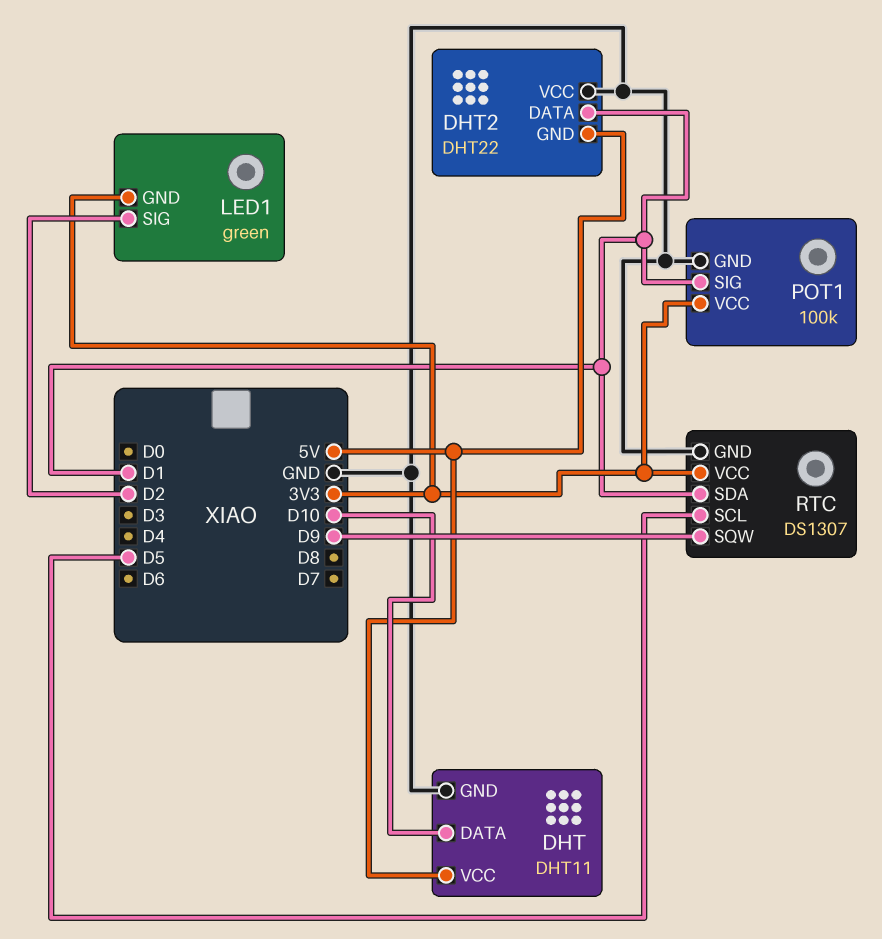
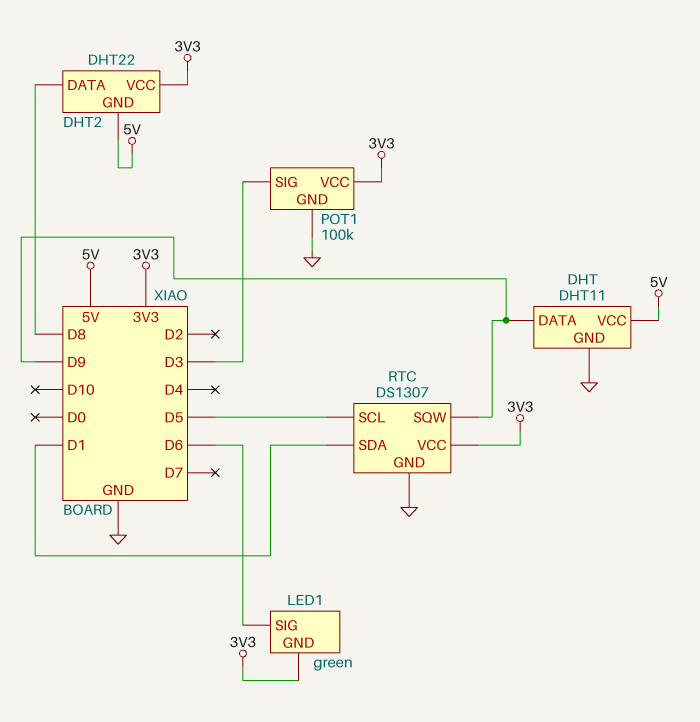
DHT pin DATA: D10 -> D9
DHT2 pin DATA: D1 -> D8
DHT2 pin VCC: GND -> 3V3
LED1 pin SIG: D2 -> D6
POT1 pin SIG: D1 -> D3

